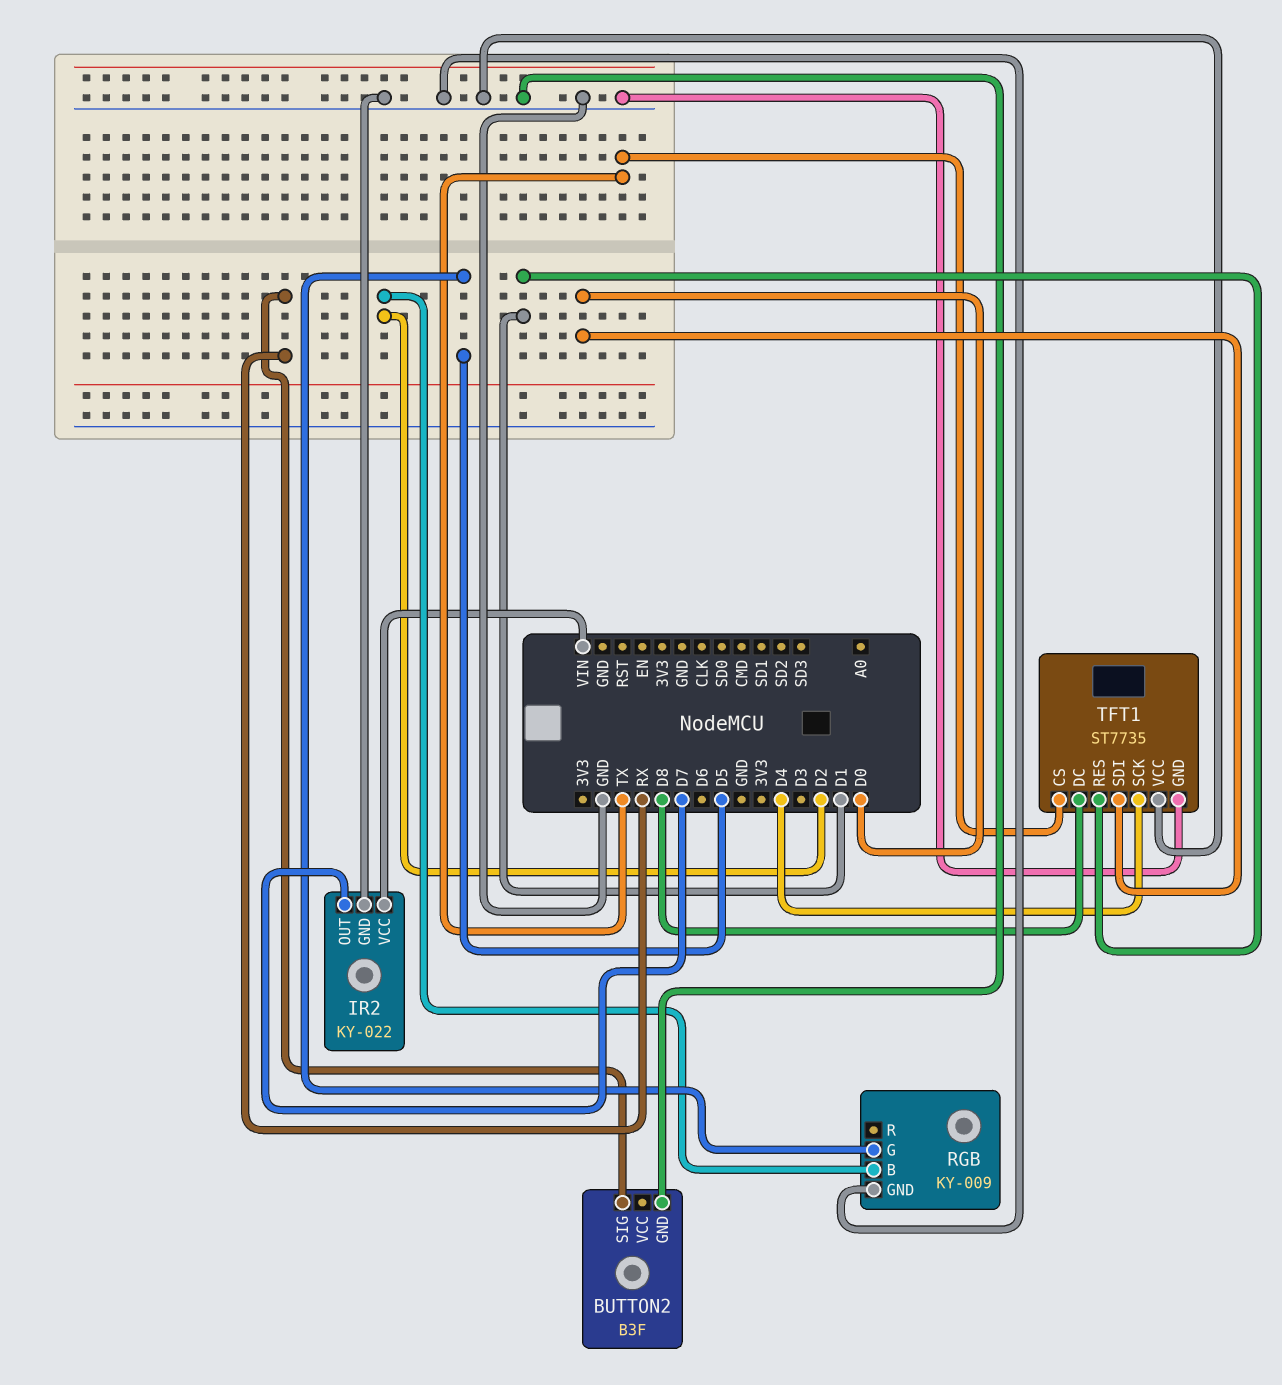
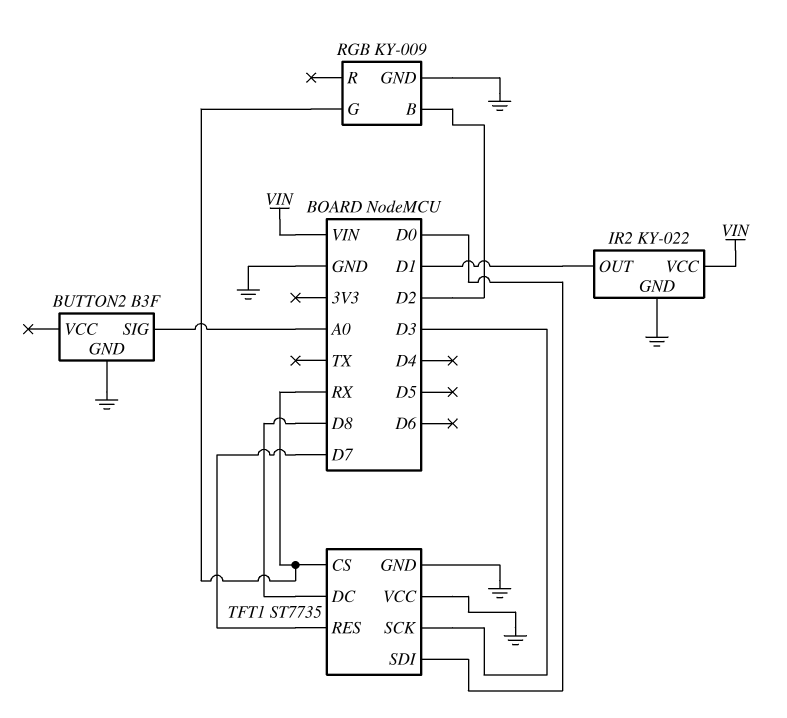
BUTTON2 pin SIG: RX -> A0
IR2 pin OUT: D7 -> D1
RGB pin G: D5 -> RX
TFT1 pin CS: TX -> RX
TFT1 pin RES: D1 -> D7
TFT1 pin SCK: D4 -> D3

